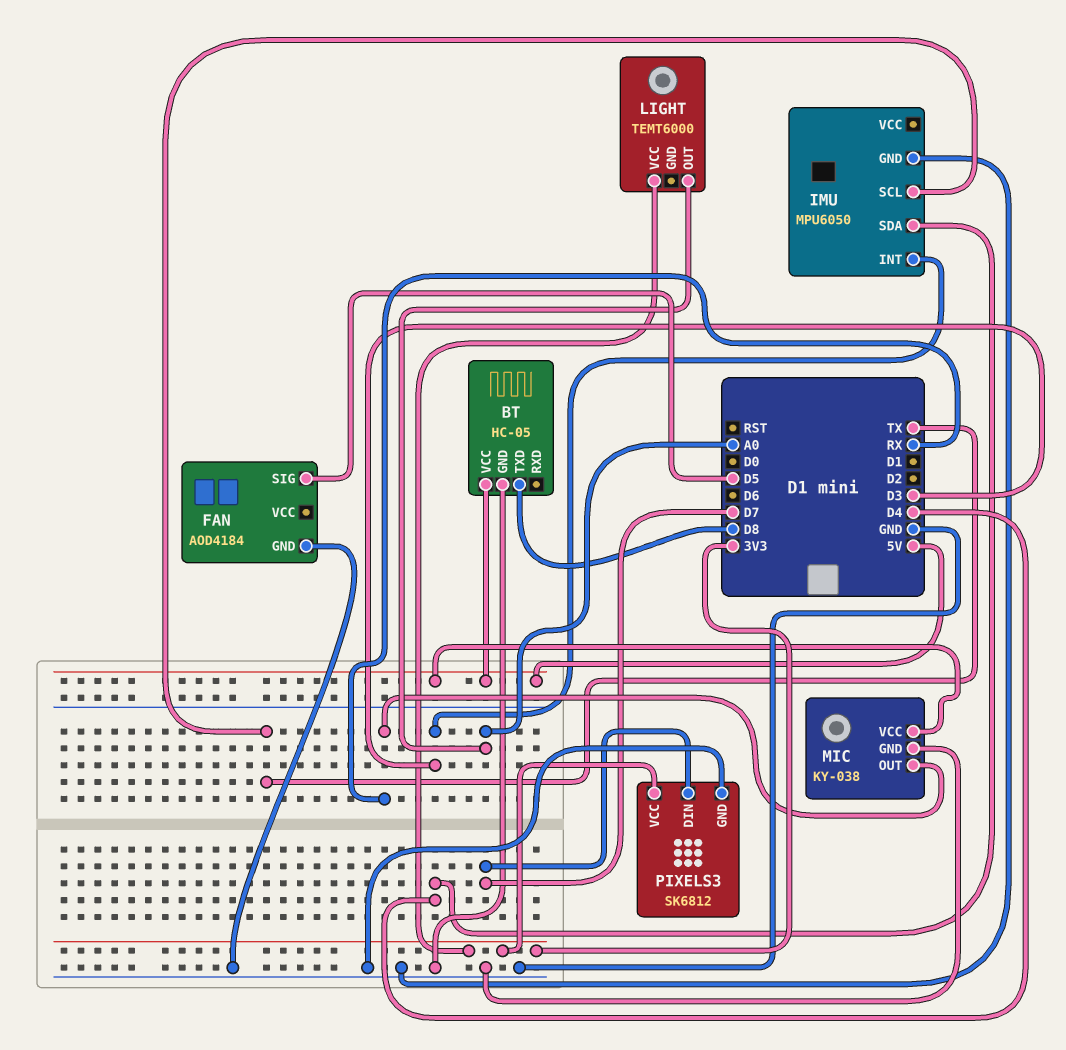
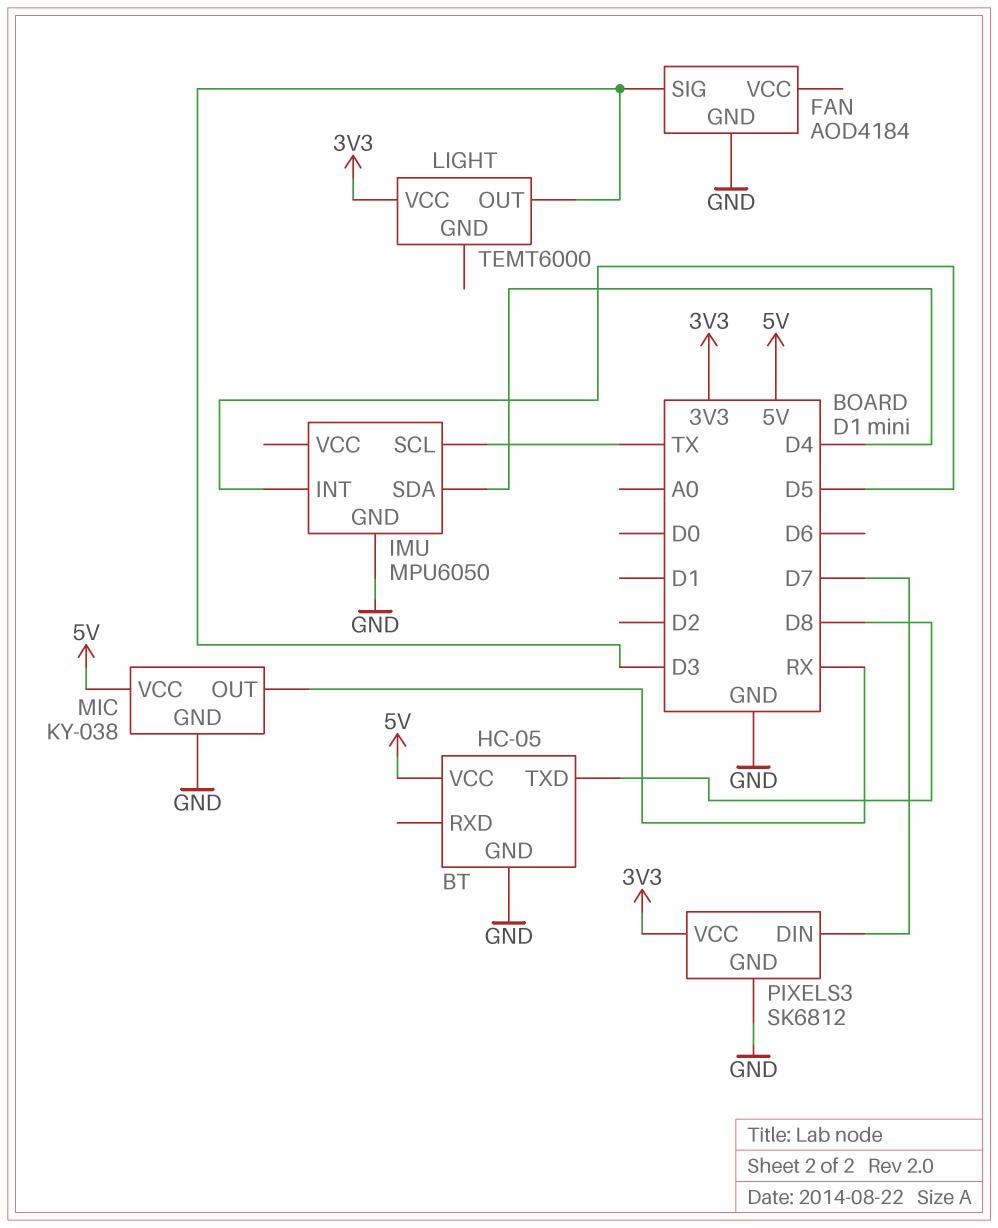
FAN pin SIG: D5 -> D3
IMU pin INT: D3 -> D5
LIGHT pin OUT: A0 -> D3

